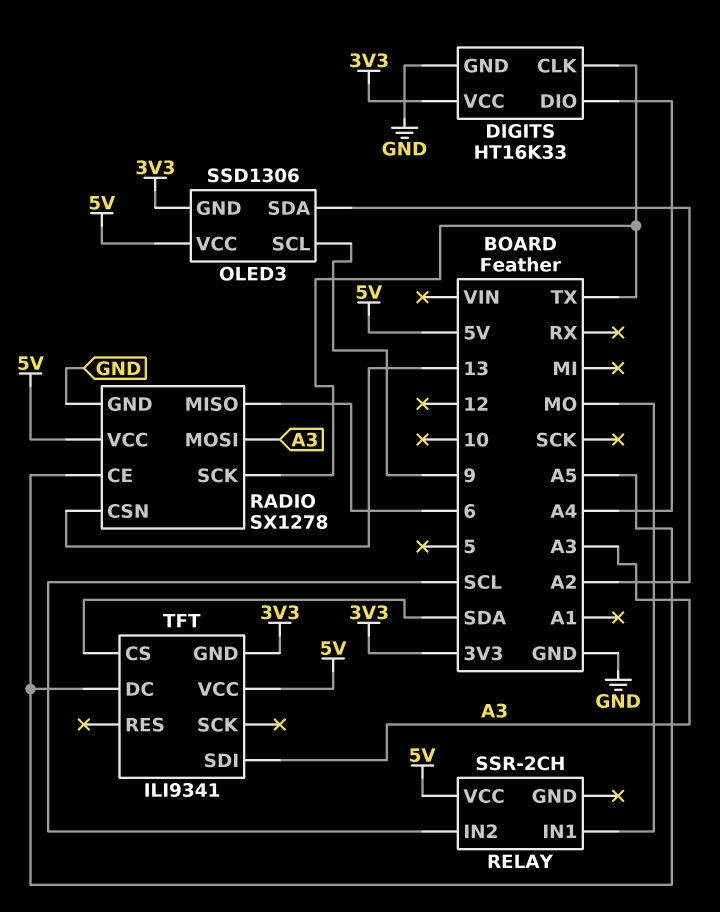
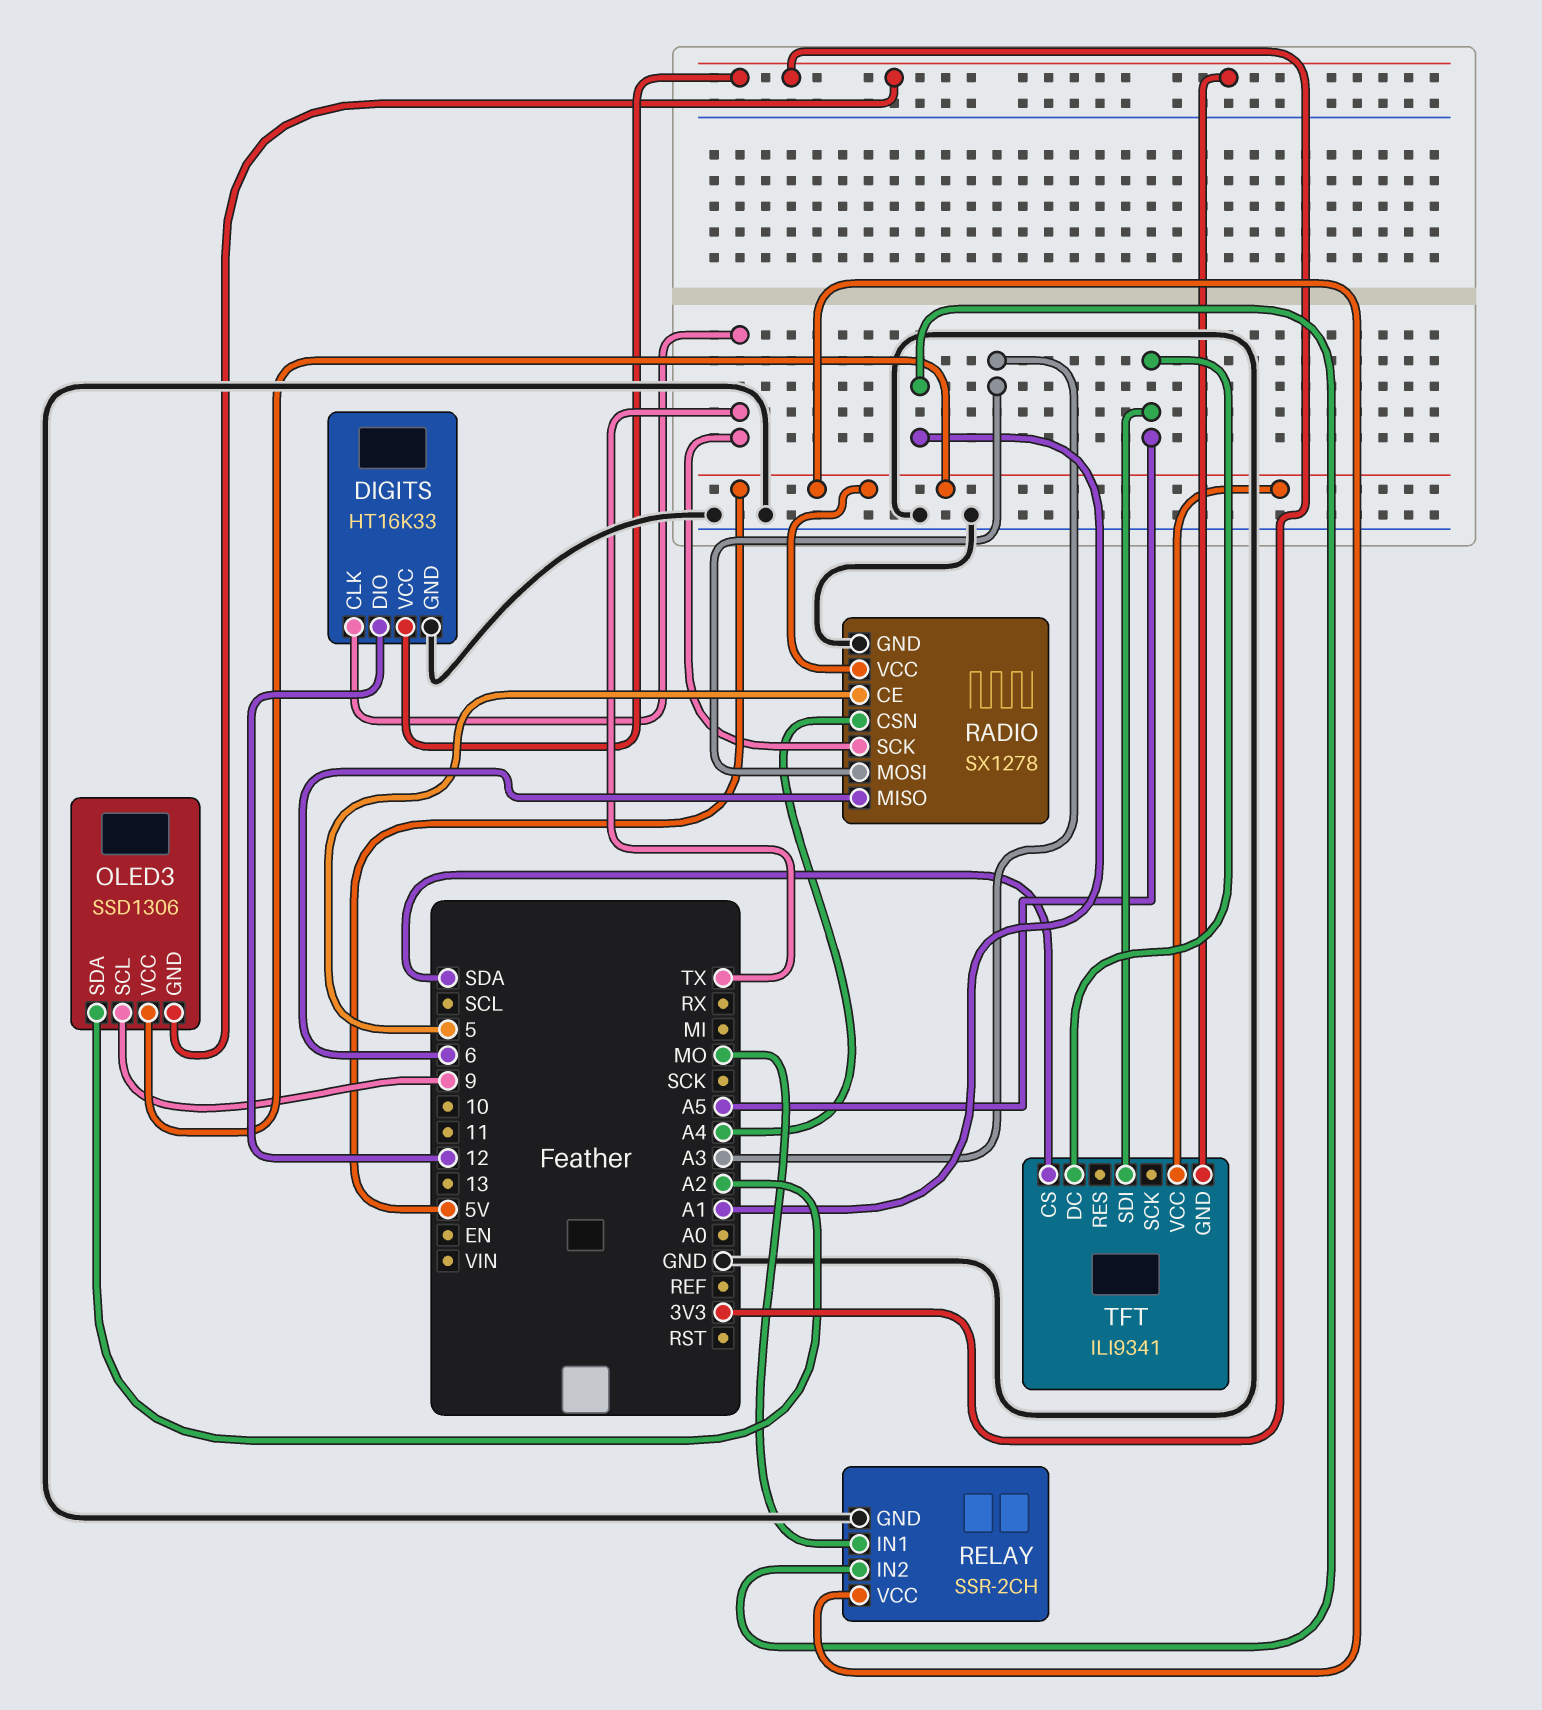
DIGITS pin DIO: A4 -> 12
RADIO pin CE: A5 -> 5
RADIO pin CSN: 13 -> A4
RELAY pin GND: none -> GND
RELAY pin IN2: SCL -> A1
TFT pin SDI: A3 -> A5

